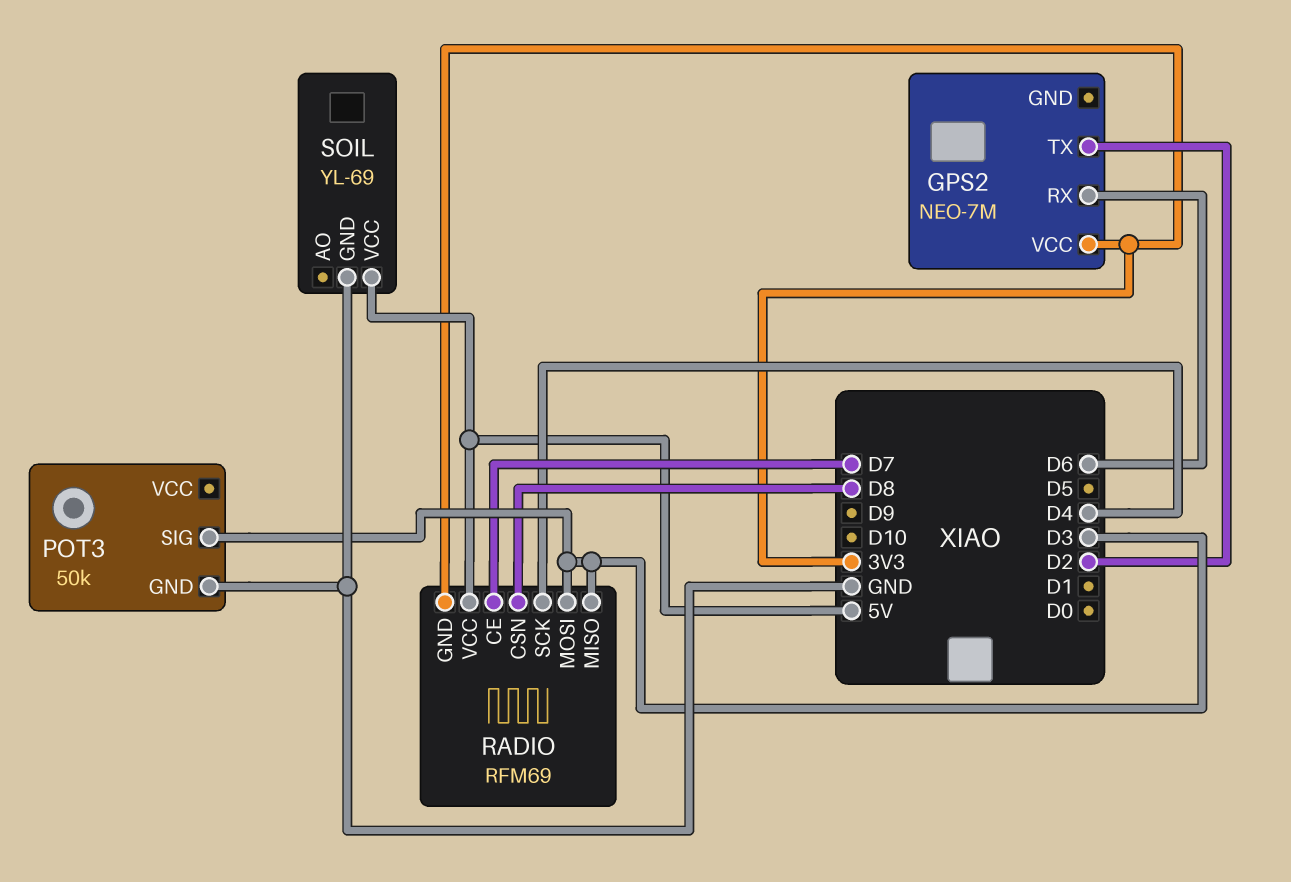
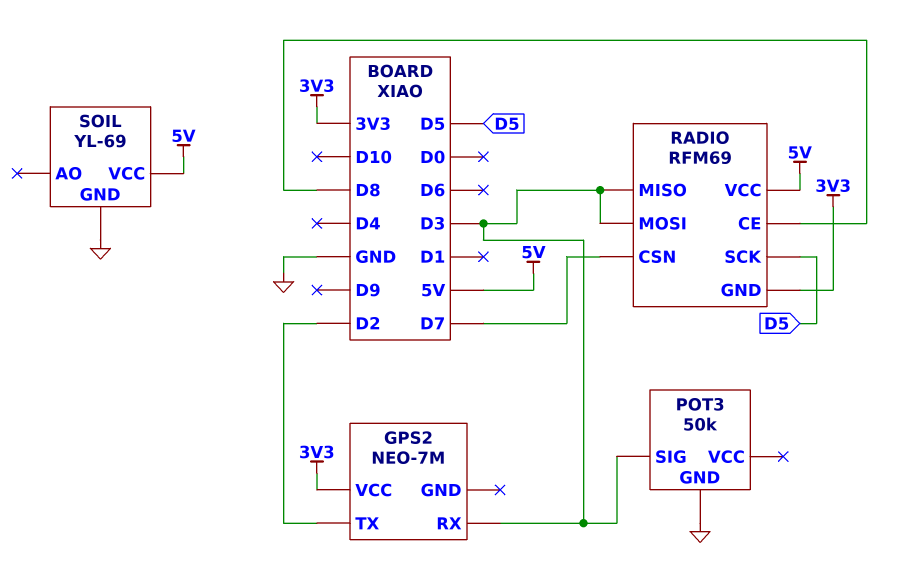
GPS2 pin RX: D6 -> D3
RADIO pin CE: D7 -> D8
RADIO pin CSN: D8 -> D7
RADIO pin SCK: D4 -> D5

